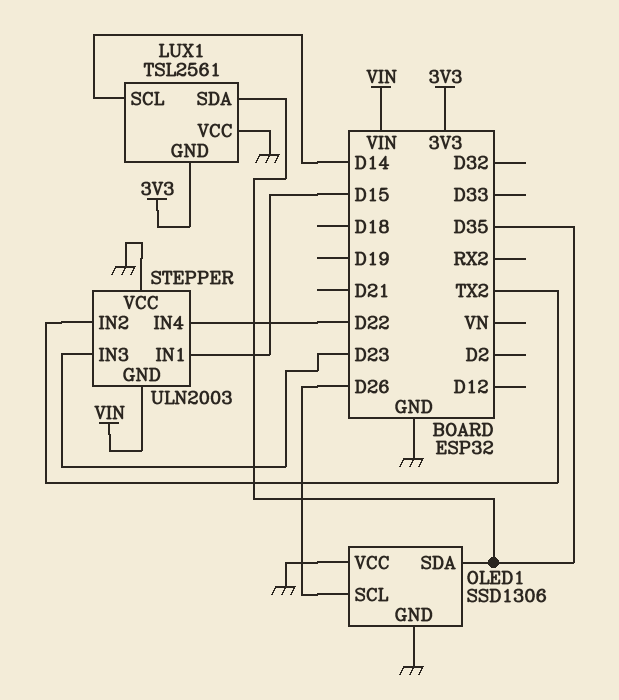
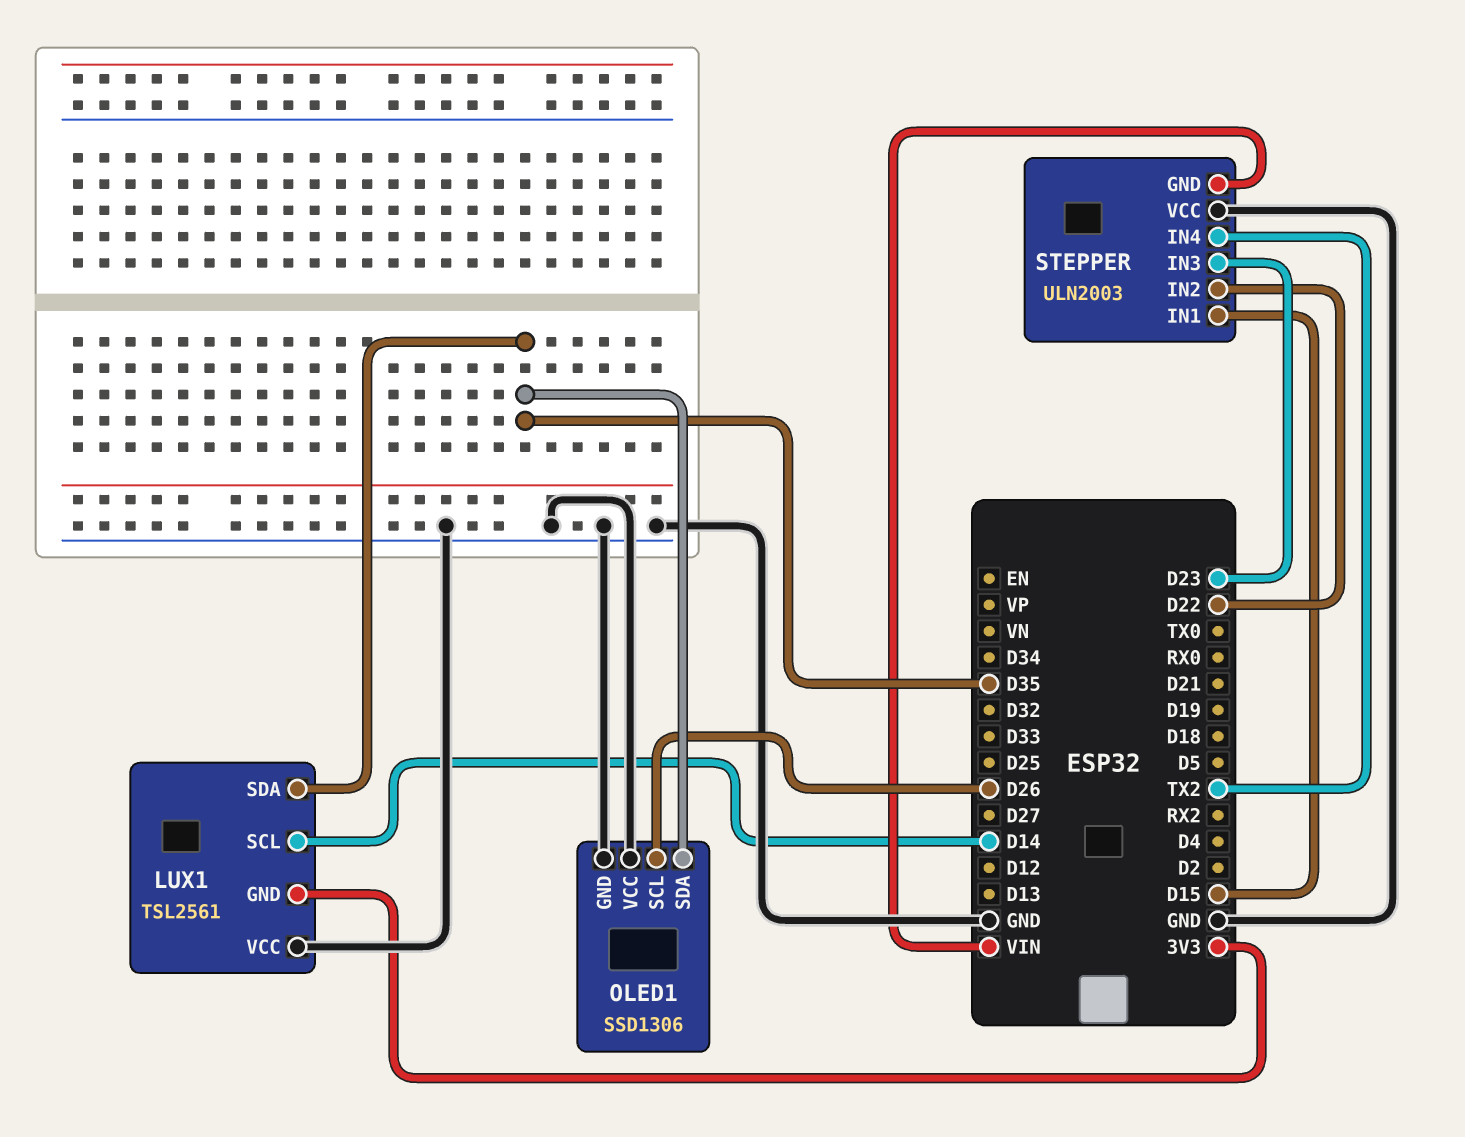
STEPPER pin IN2: TX2 -> D22
STEPPER pin IN4: D22 -> TX2

